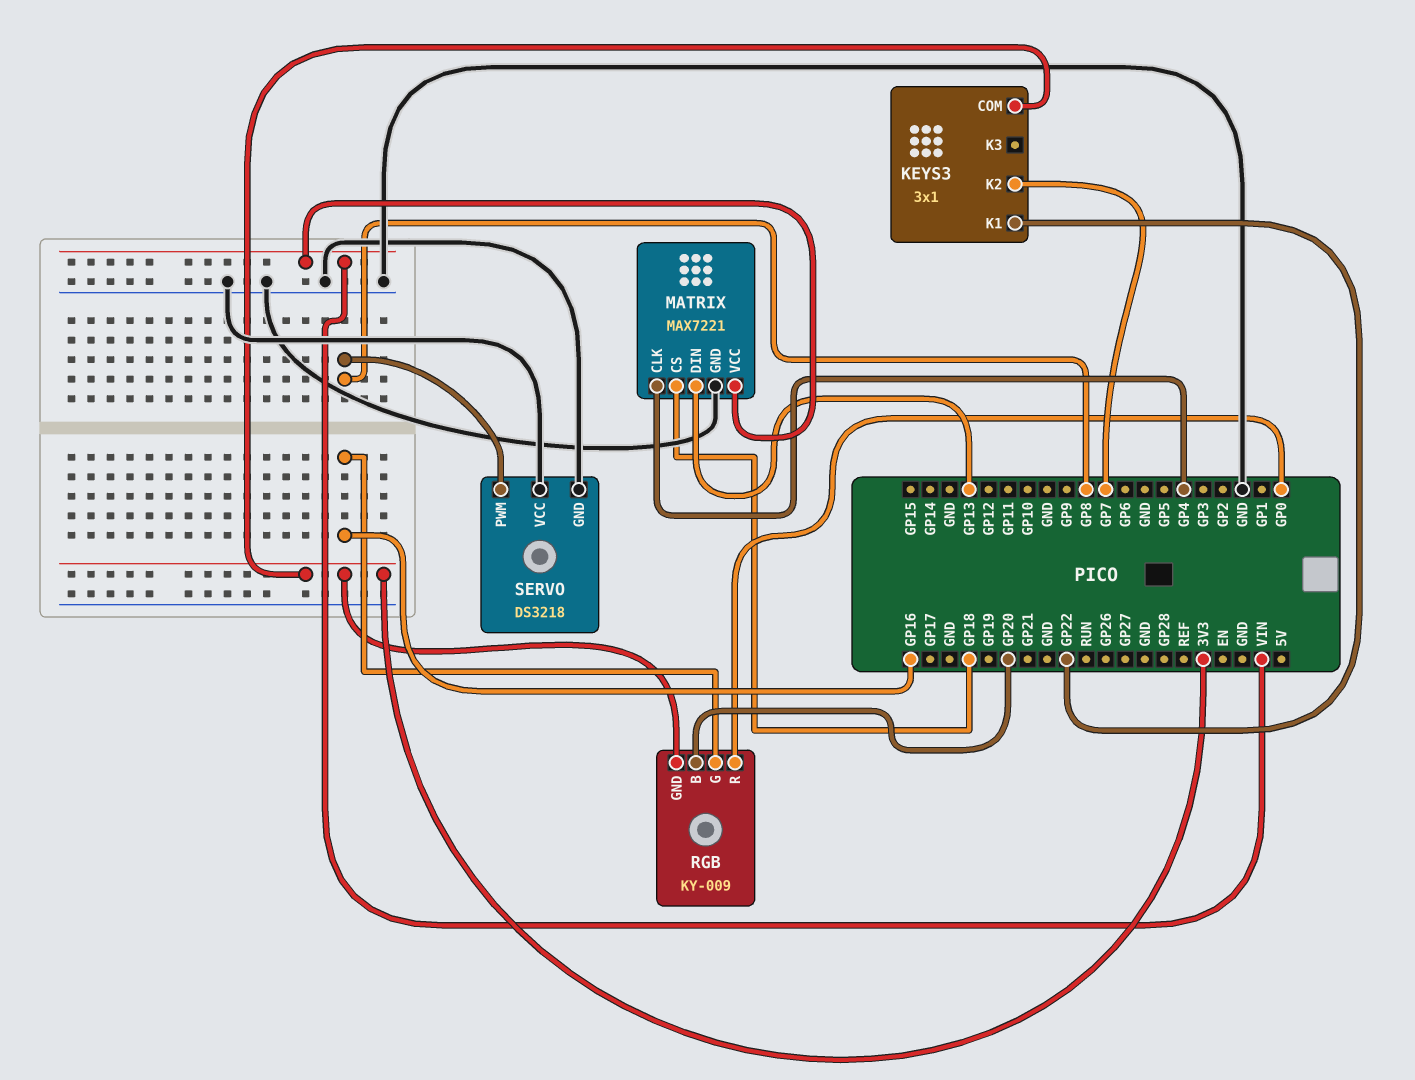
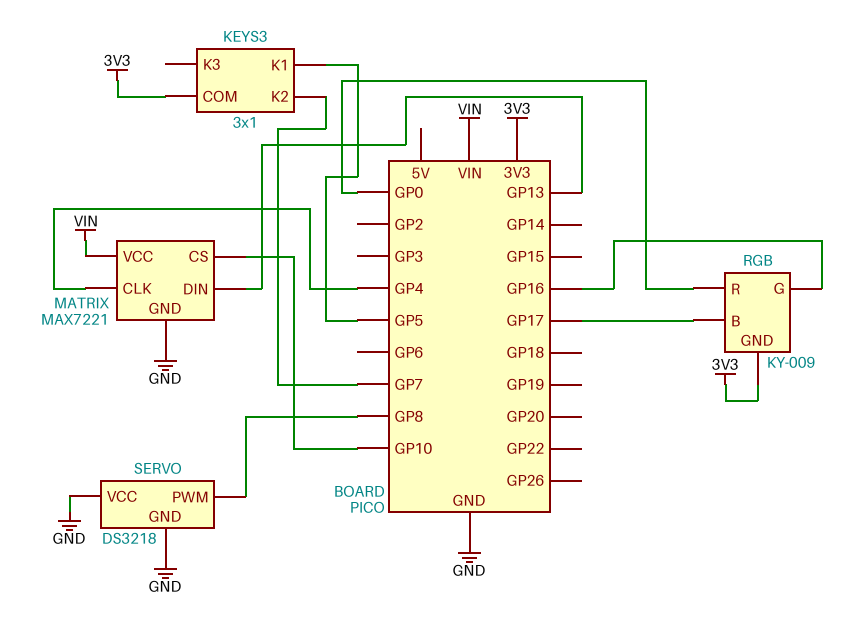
KEYS3 pin K1: GP22 -> GP5
MATRIX pin CS: GP18 -> GP10
RGB pin B: GP20 -> GP17

